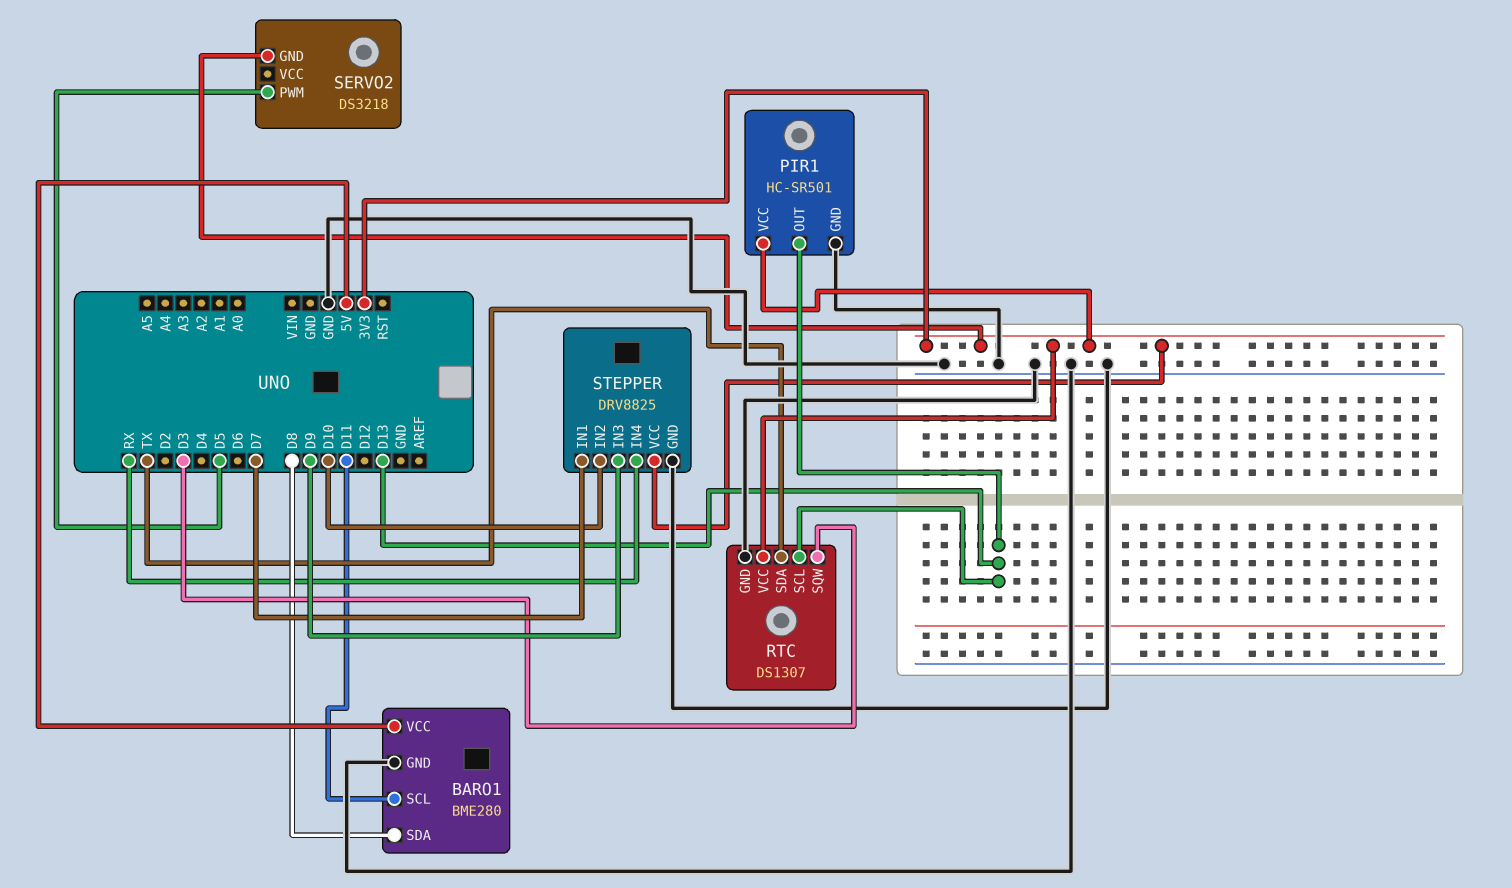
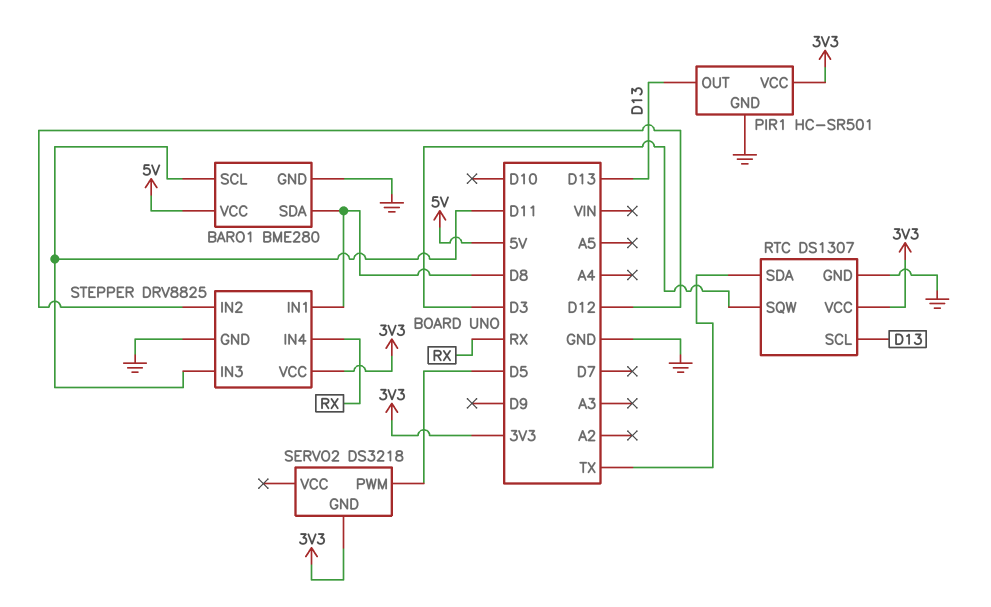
STEPPER pin IN1: D7 -> D8
STEPPER pin IN2: D10 -> D12
STEPPER pin IN3: D9 -> D11

